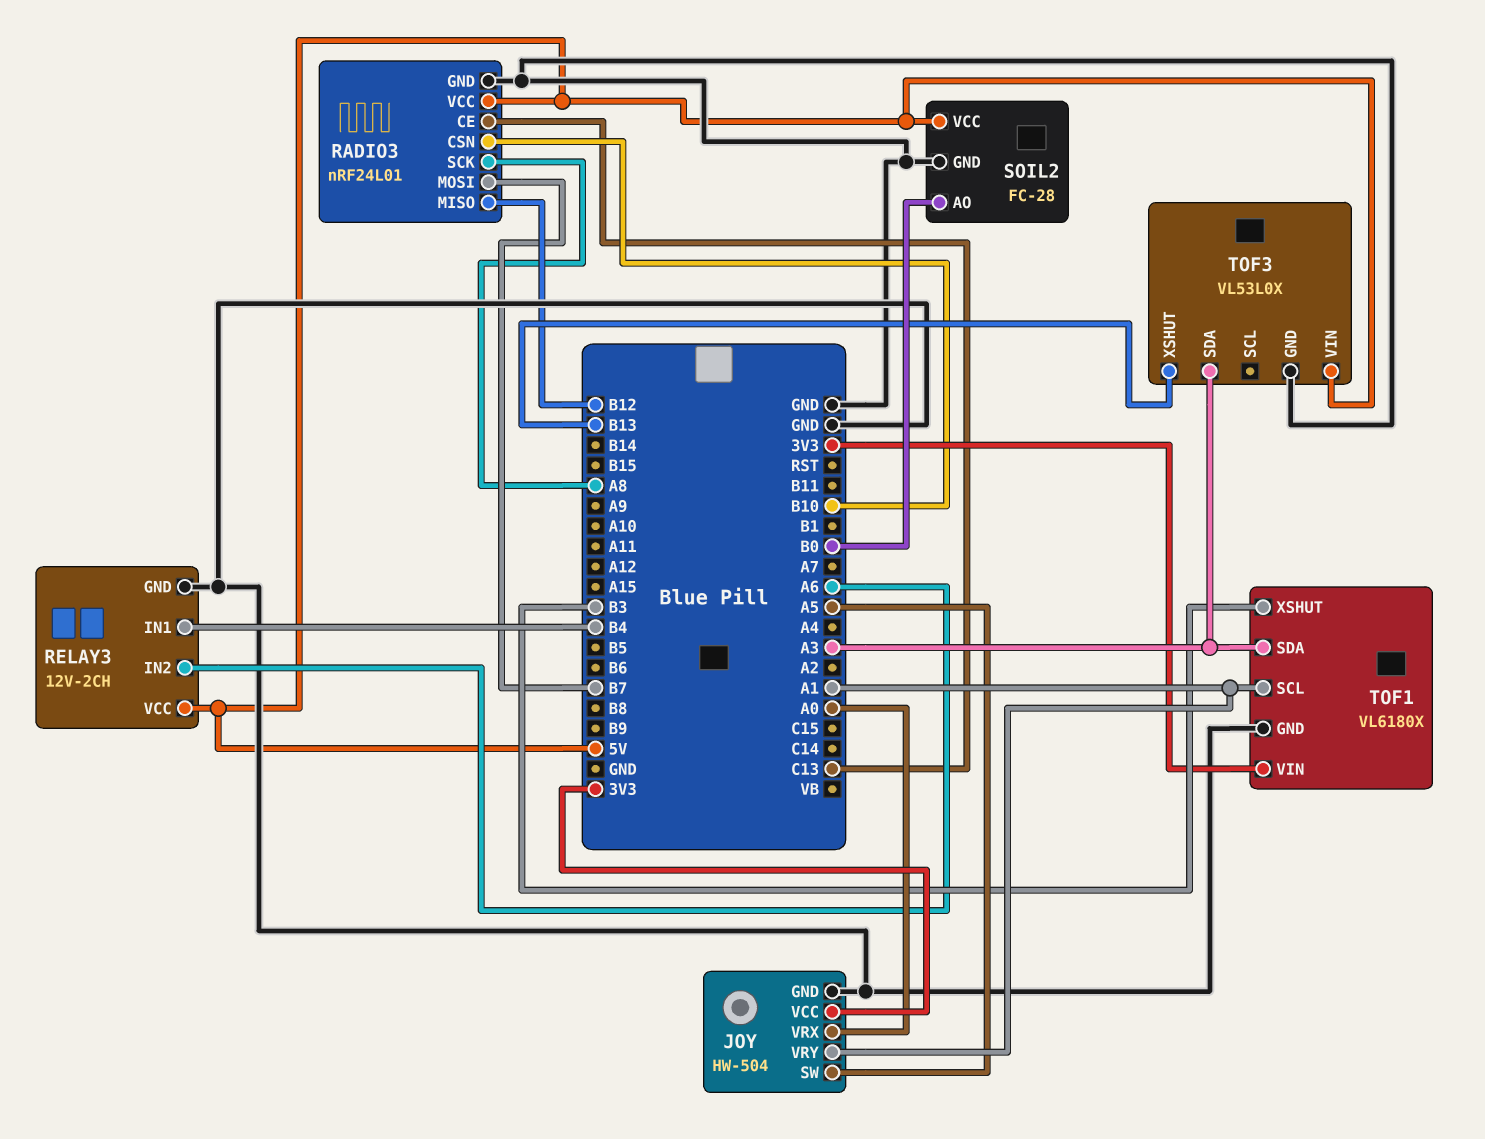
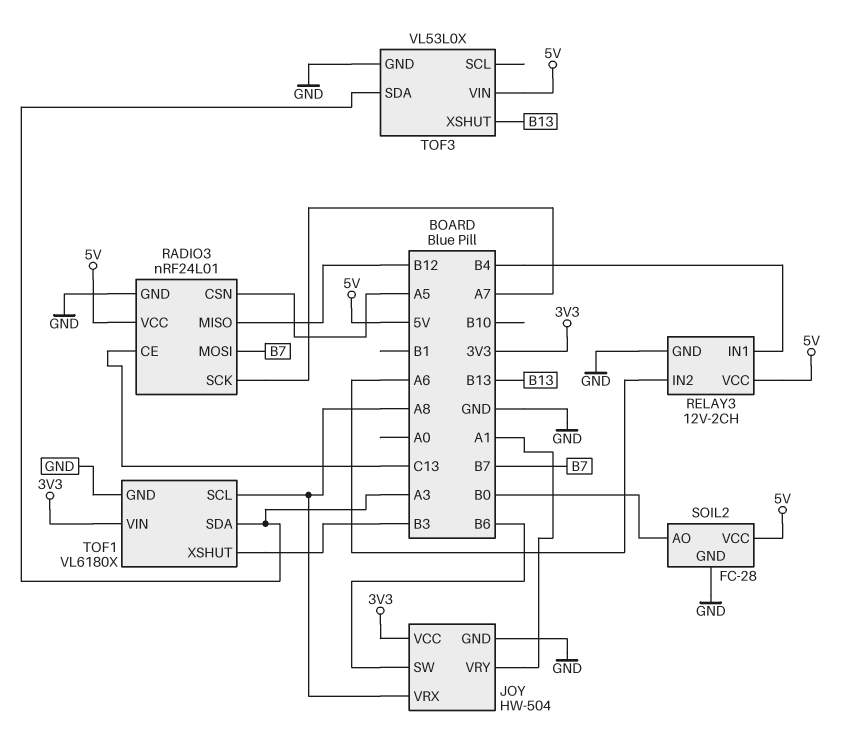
JOY pin SW: A5 -> B6
JOY pin VRX: A0 -> A8
RADIO3 pin CSN: B10 -> A5
RADIO3 pin SCK: A8 -> A7
TOF1 pin SCL: A1 -> A8

